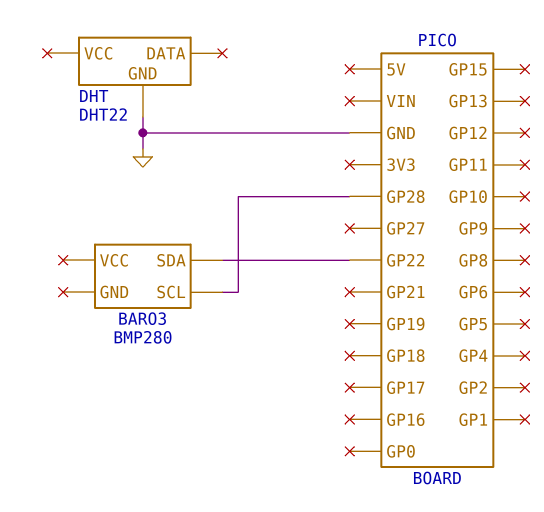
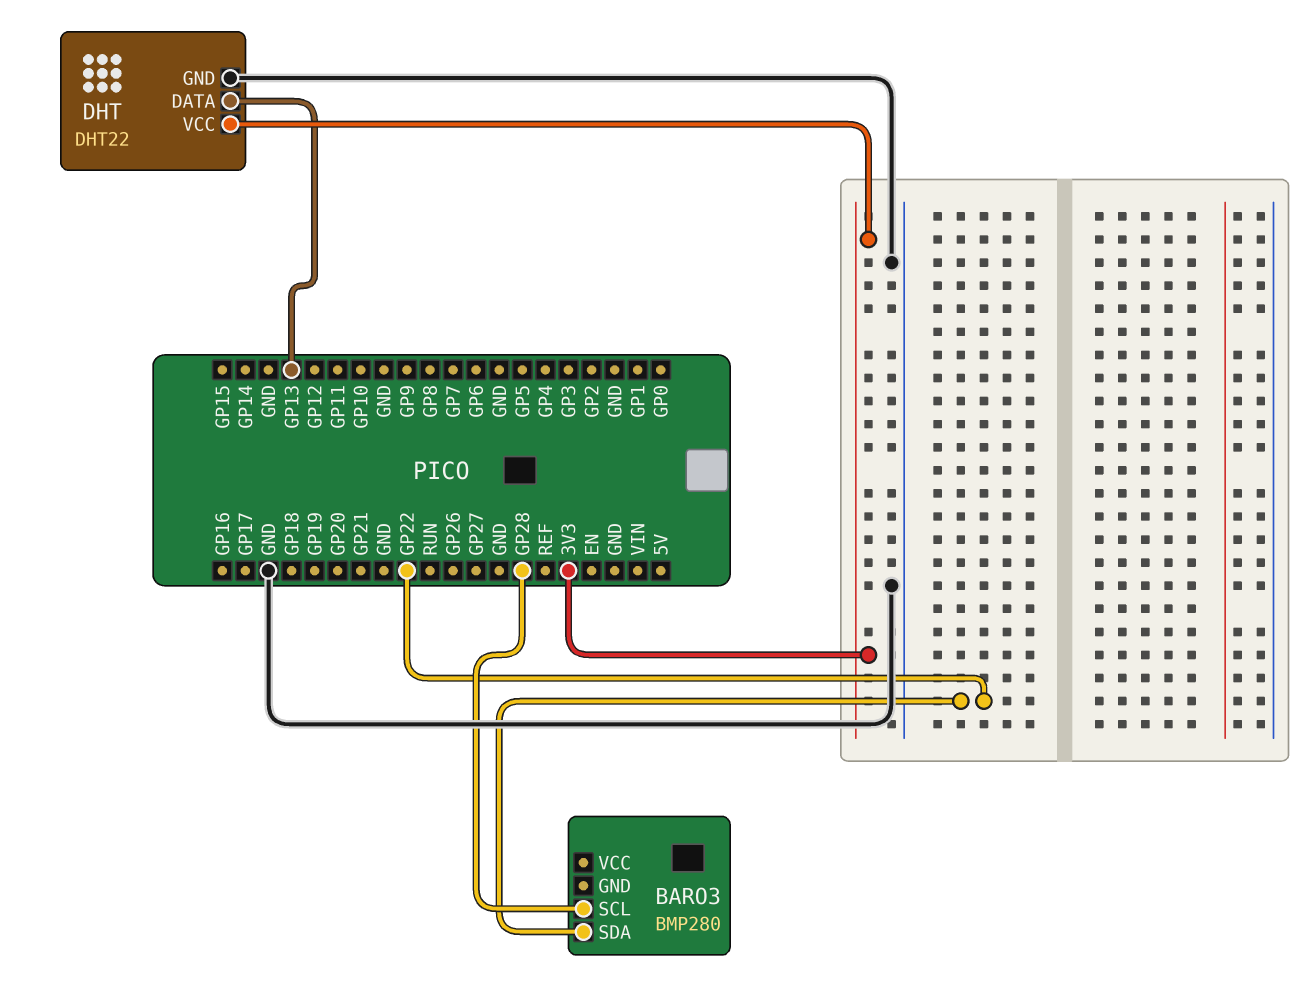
DHT pin DATA: none -> GP13
DHT pin VCC: none -> 3V3

